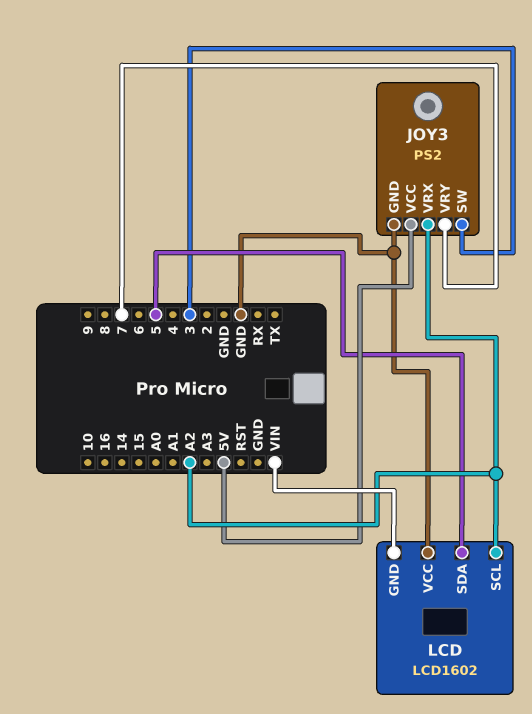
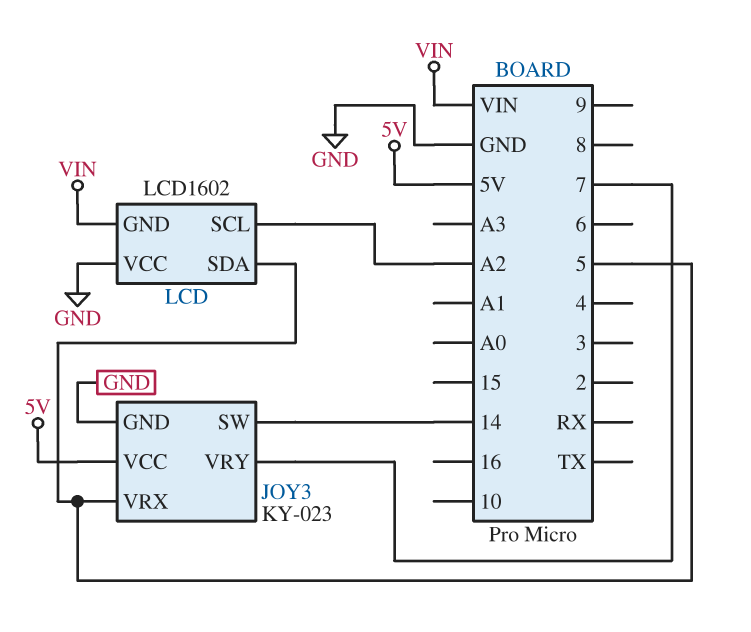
JOY3: PS2 -> KY-023
JOY3 pin SW: 3 -> 14
JOY3 pin VRX: A2 -> 5

